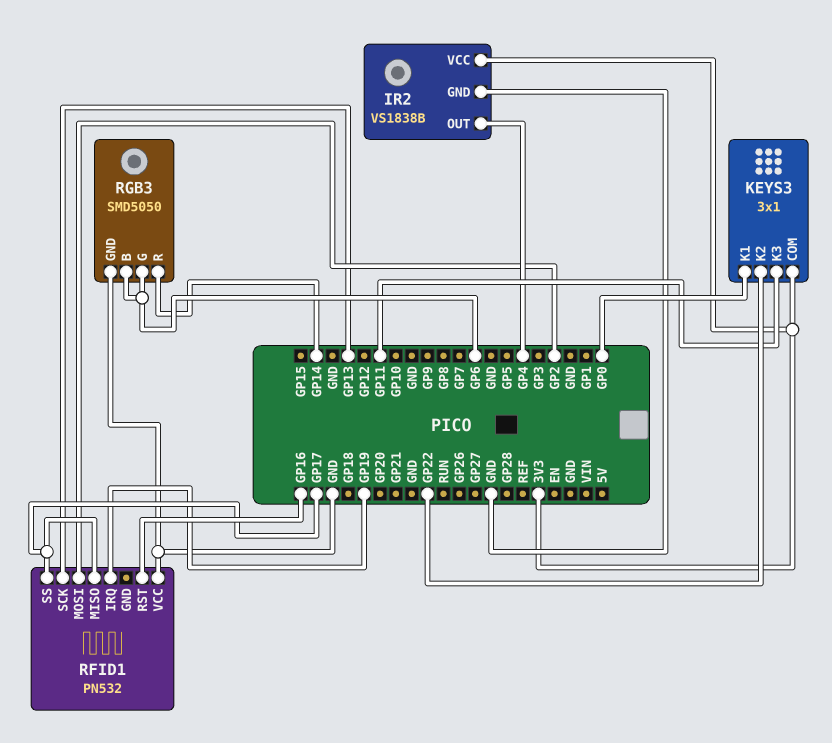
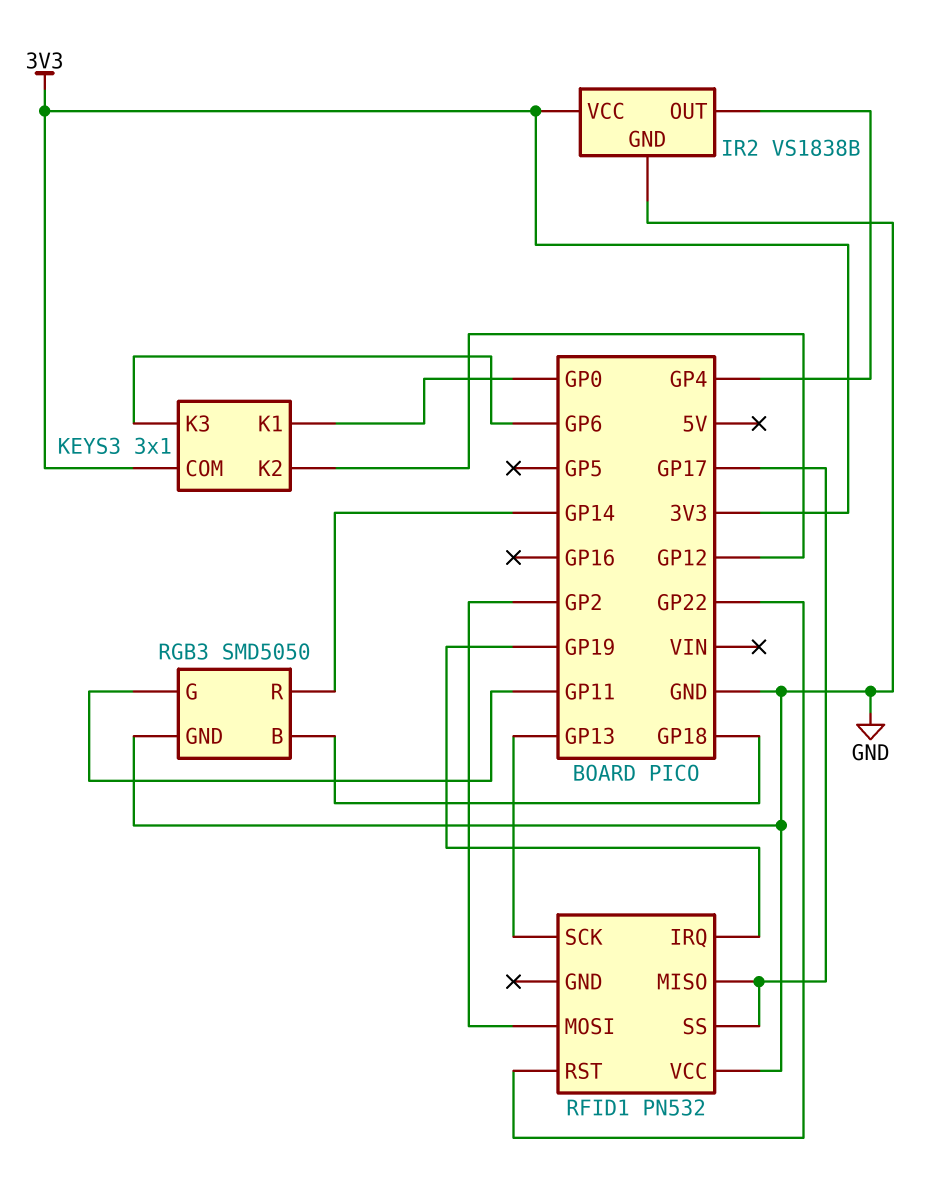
KEYS3 pin K2: GP22 -> GP12
KEYS3 pin K3: GP11 -> GP6
RFID1 pin RST: GP16 -> GP22
RGB3 pin B: GP6 -> GP18
RGB3 pin G: GP6 -> GP11

